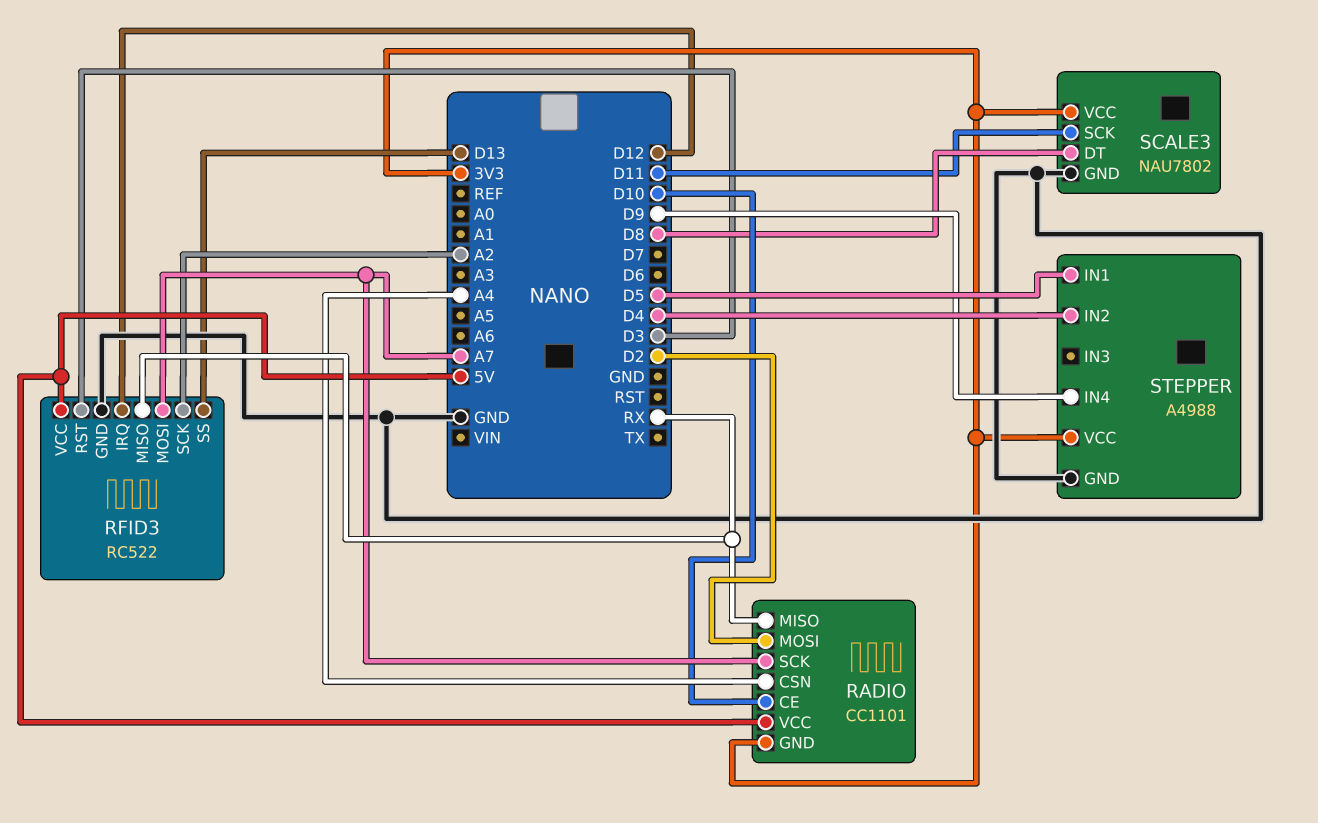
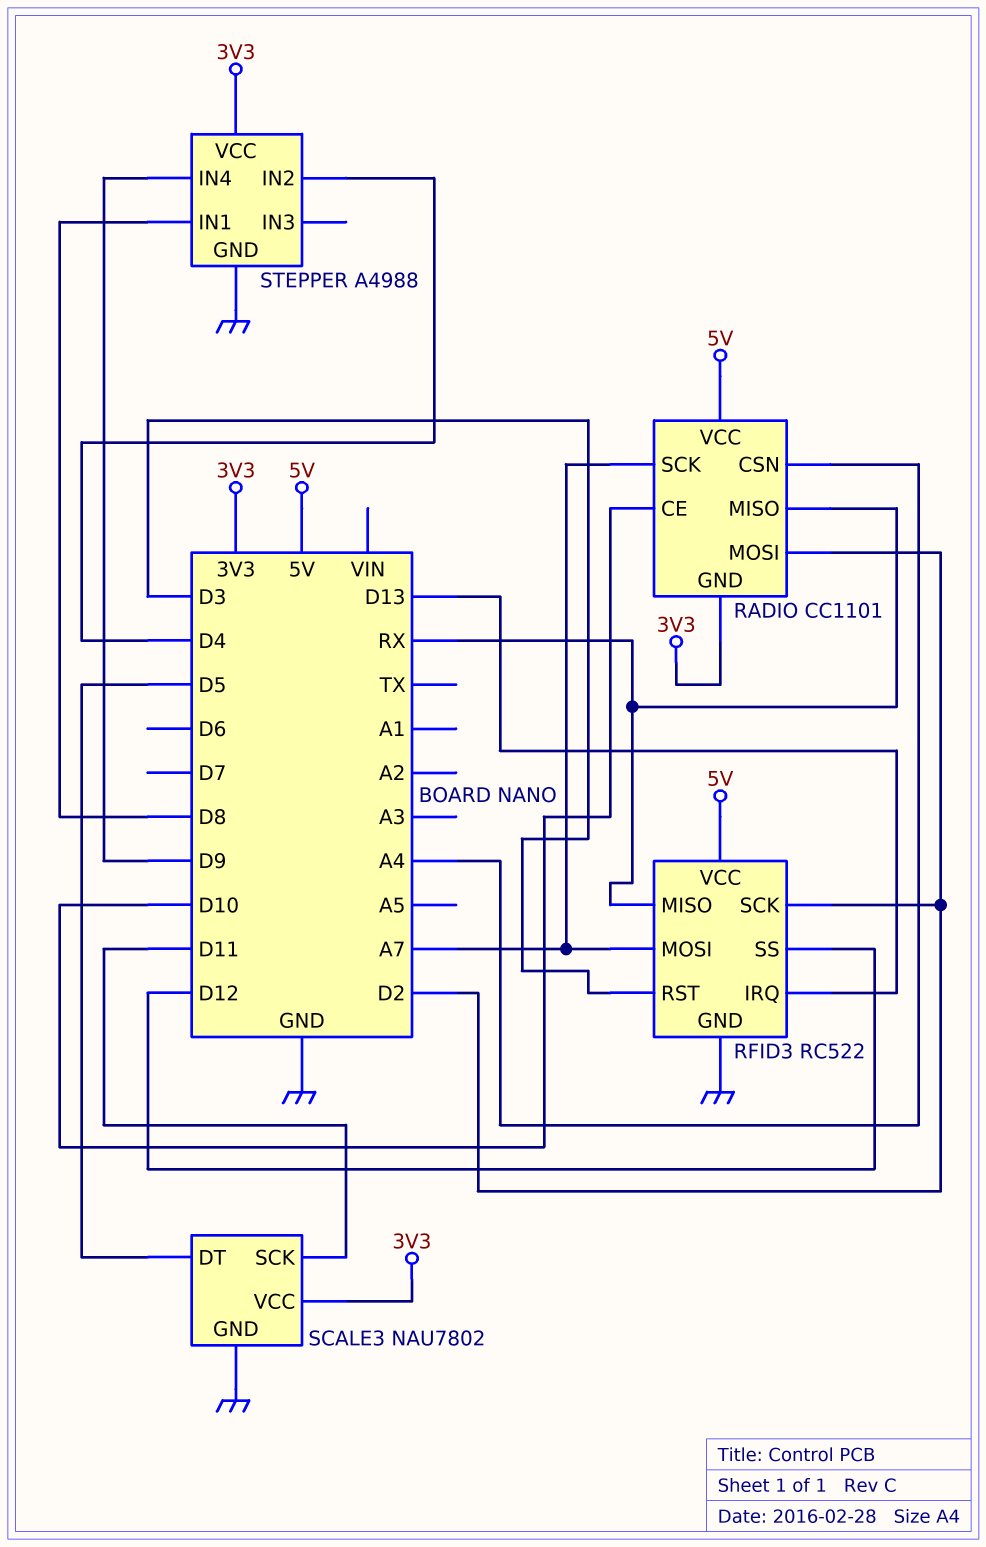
RFID3 pin IRQ: D12 -> D13
RFID3 pin SCK: A2 -> D2
RFID3 pin SS: D13 -> D12
SCALE3 pin DT: D8 -> D5
STEPPER pin IN1: D5 -> D8

